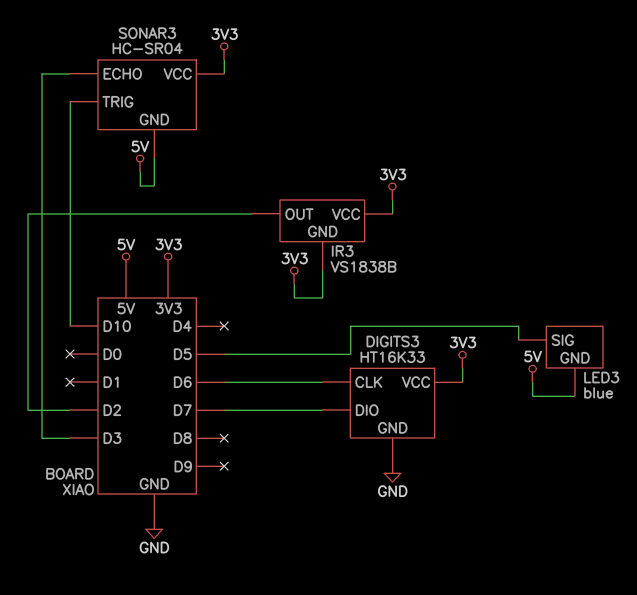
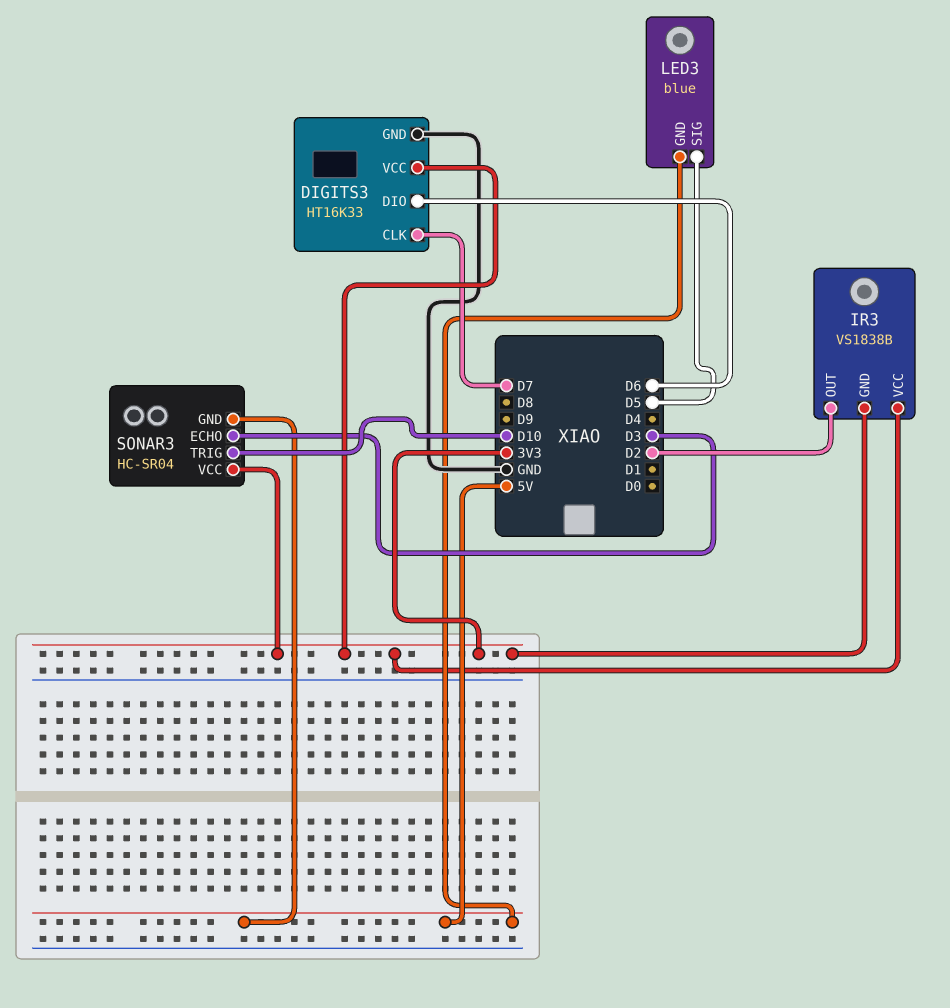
DIGITS3 pin CLK: D6 -> D7
DIGITS3 pin DIO: D7 -> D6

